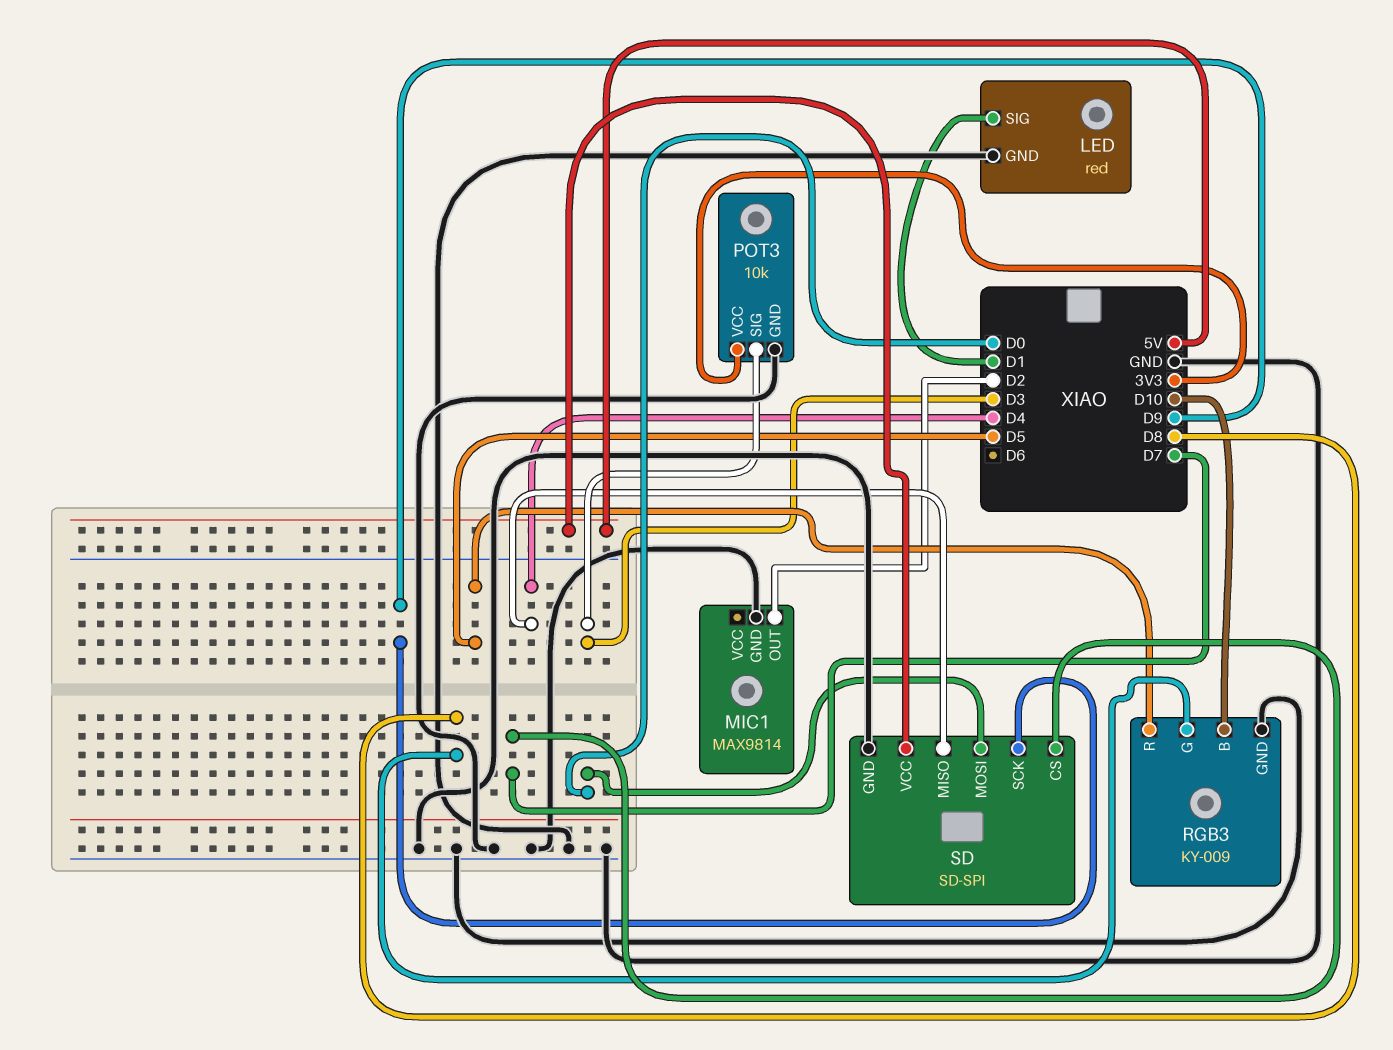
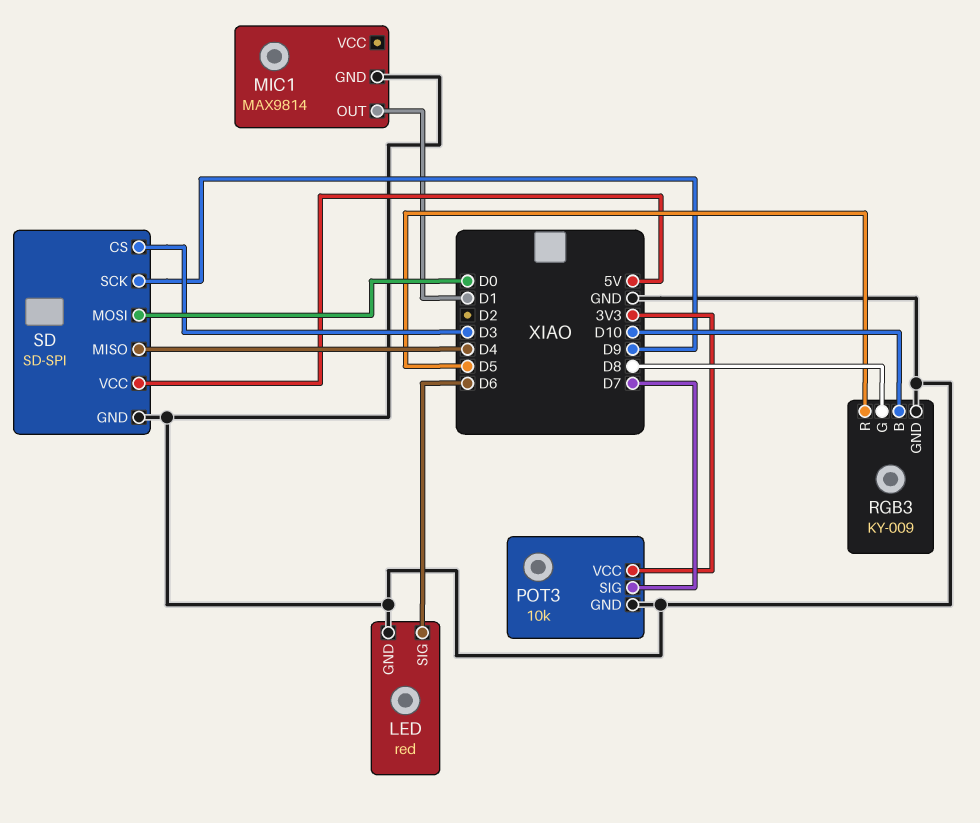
LED pin SIG: D1 -> D6
MIC1 pin OUT: D2 -> D1
POT3 pin SIG: D3 -> D7
SD pin CS: D7 -> D3

